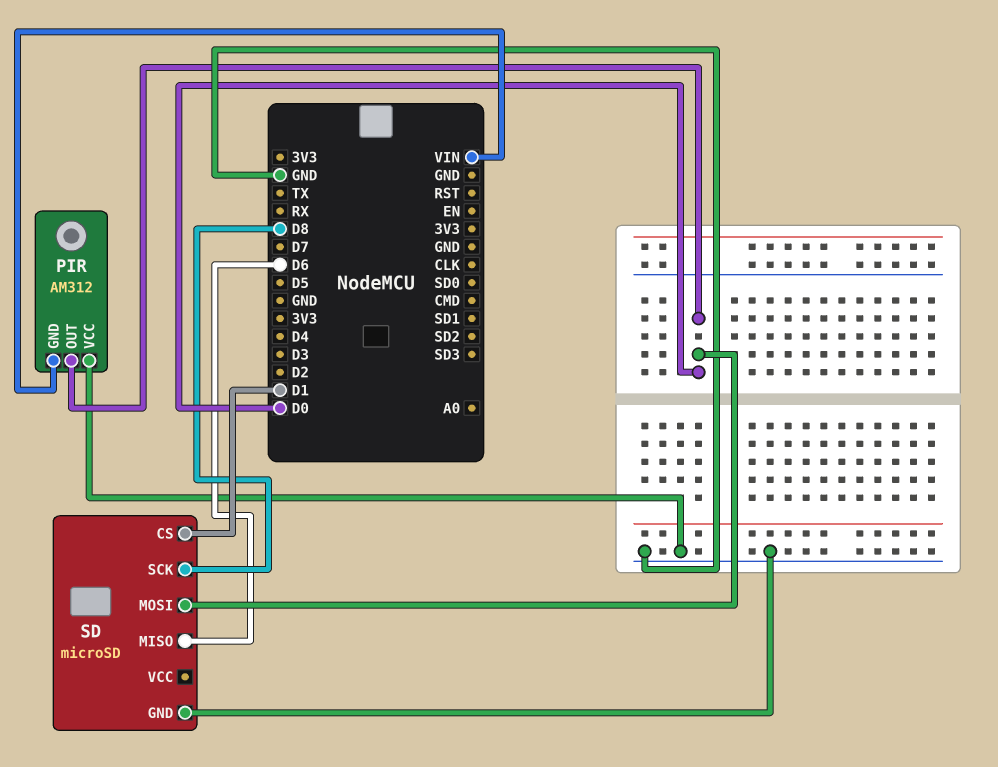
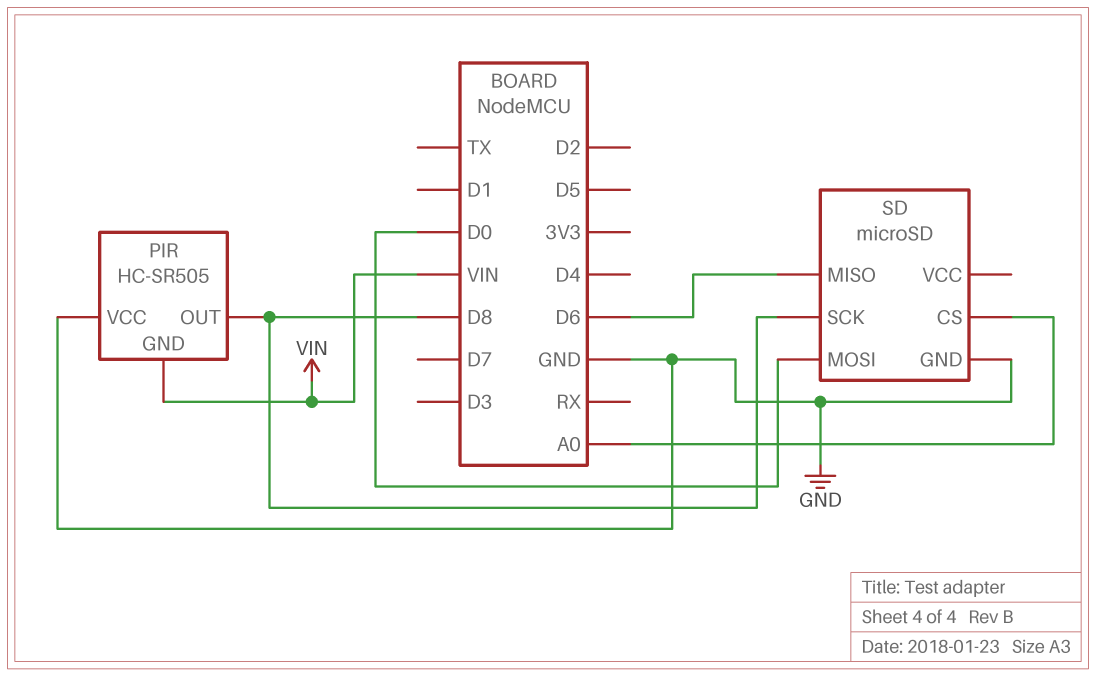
PIR: AM312 -> HC-SR505
PIR pin OUT: D0 -> D8
SD pin CS: D1 -> A0

